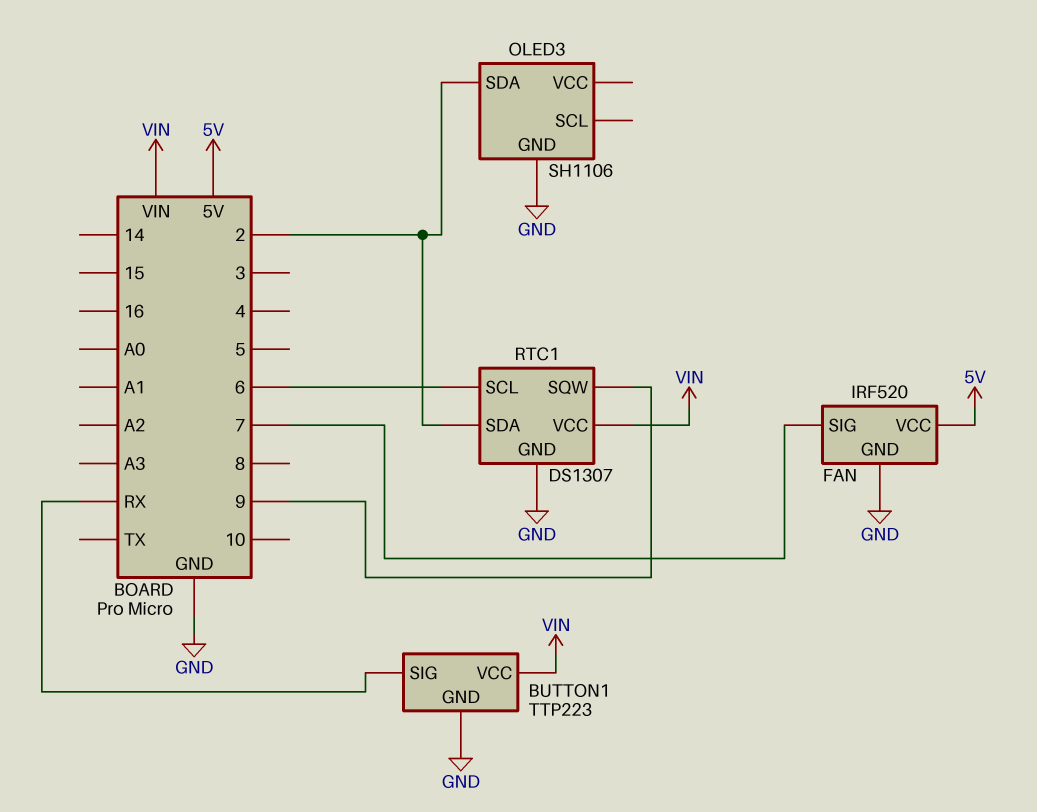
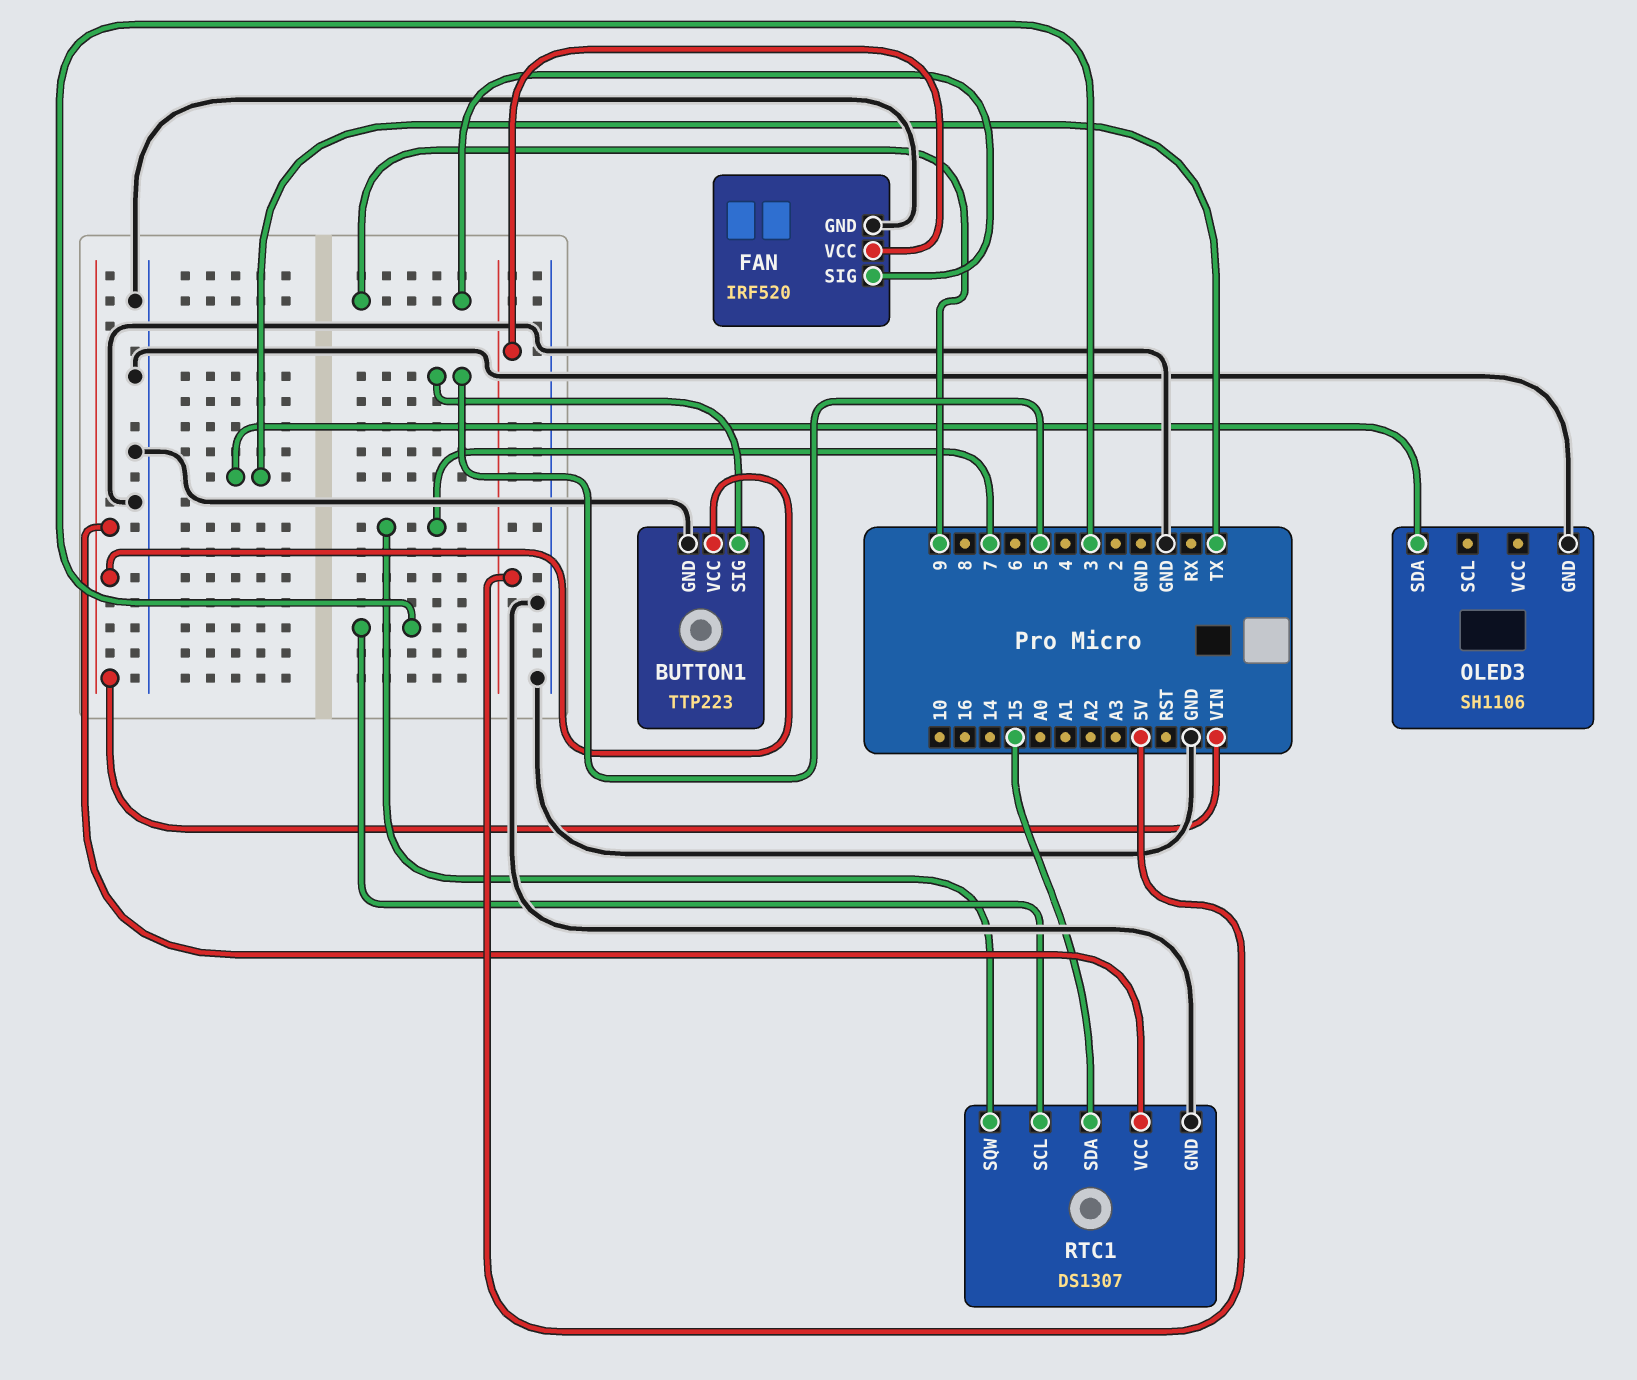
BUTTON1 pin SIG: RX -> 5
FAN pin SIG: 7 -> 9
OLED3 pin SDA: 2 -> TX
RTC1 pin SCL: 6 -> 3
RTC1 pin SDA: 2 -> 15
RTC1 pin SQW: 9 -> 7

